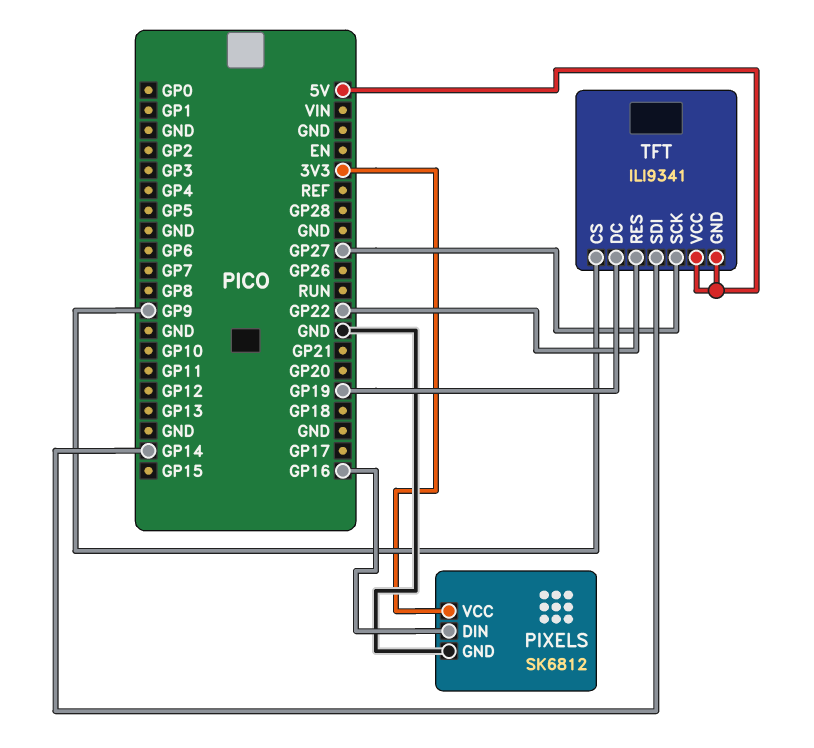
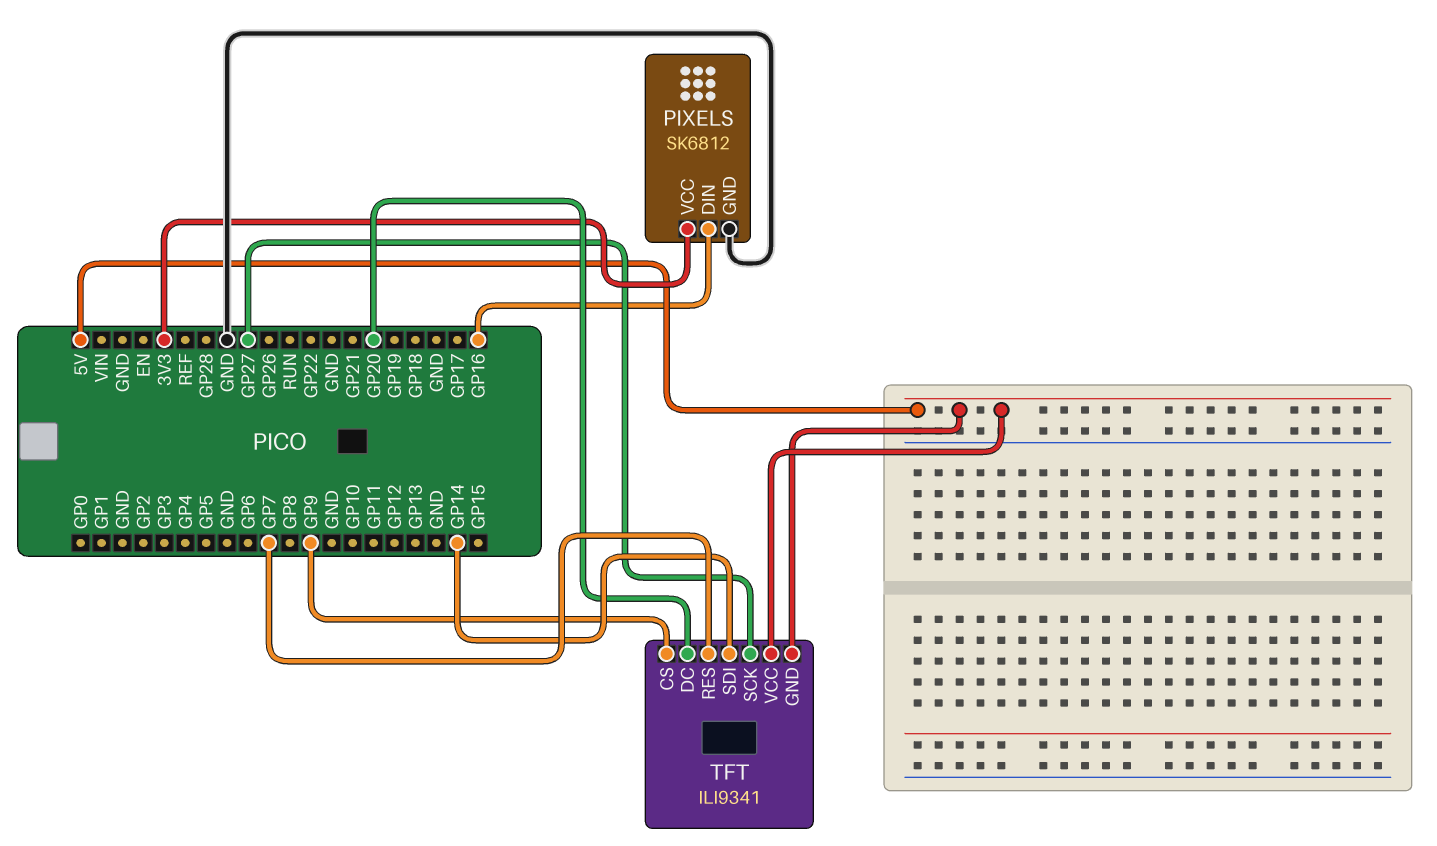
TFT pin DC: GP19 -> GP20
TFT pin RES: GP22 -> GP7

